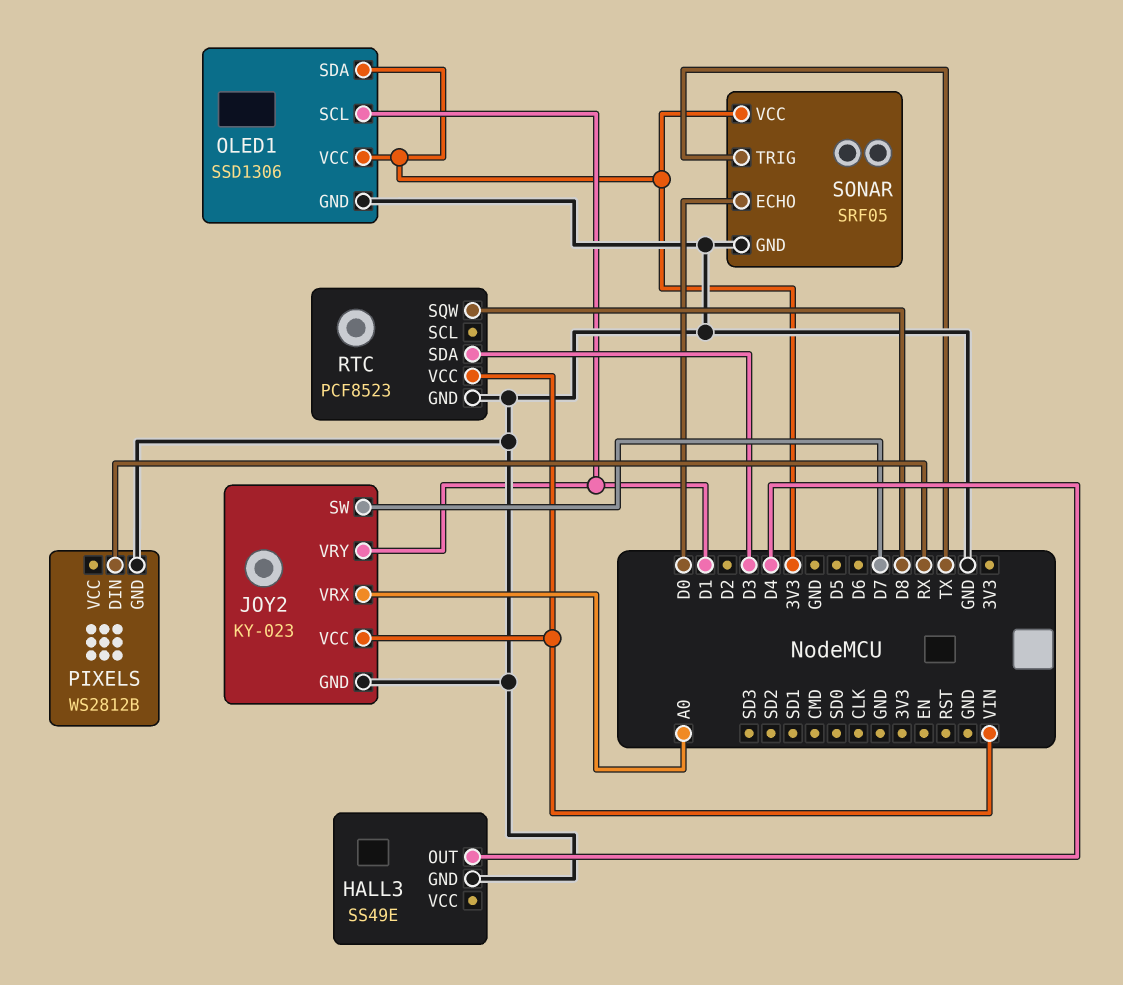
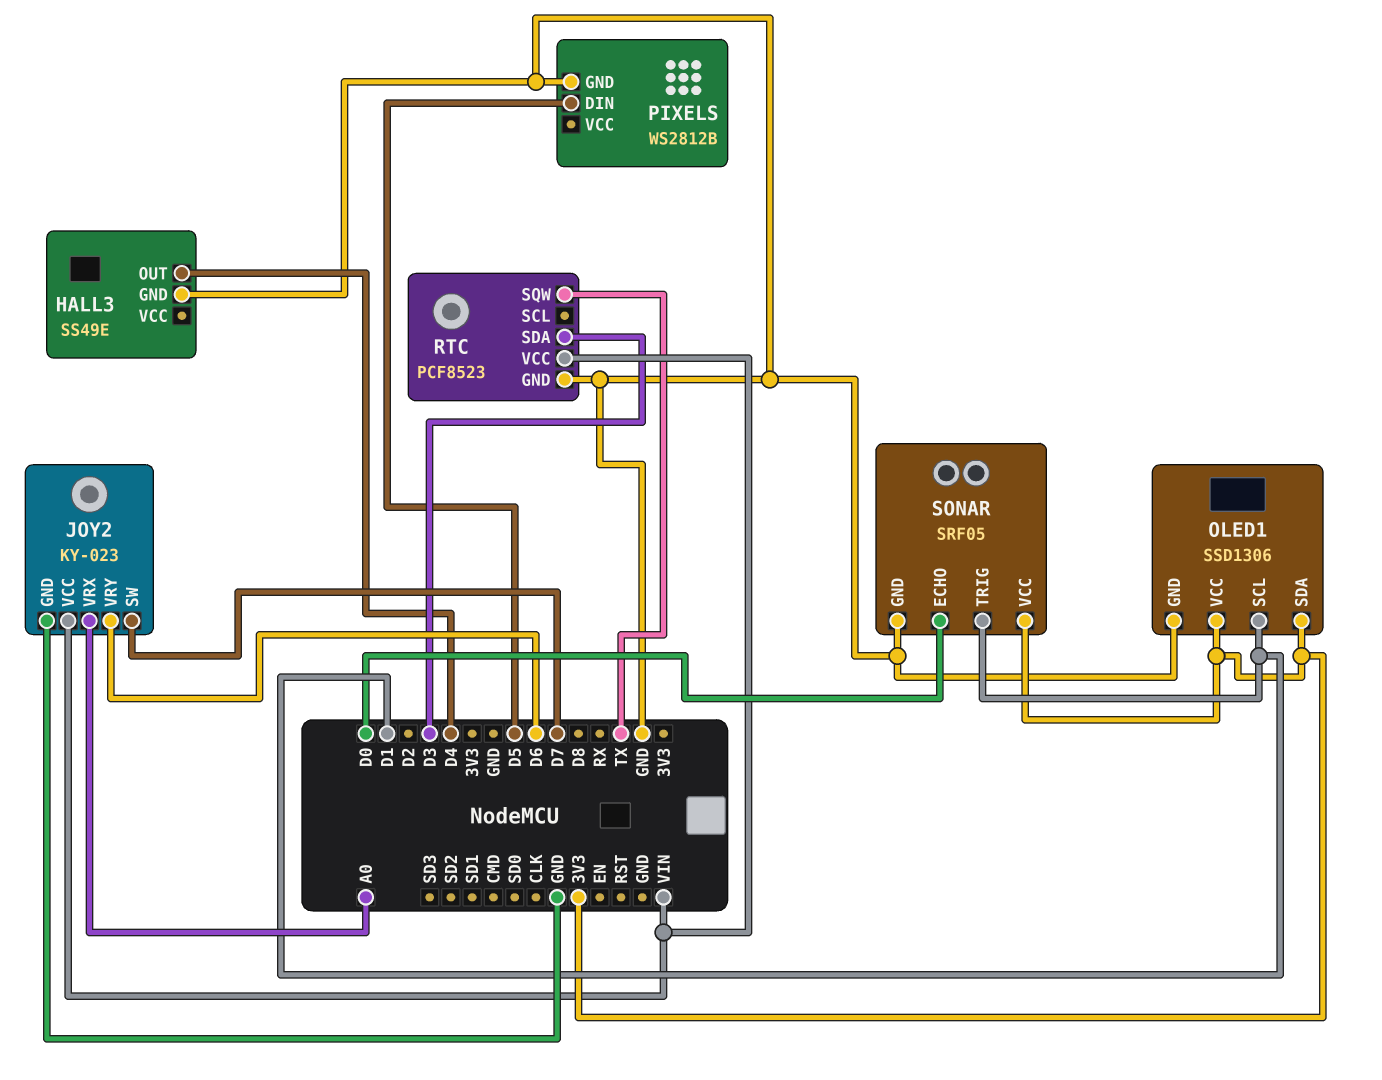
JOY2 pin VRY: D1 -> D6
PIXELS pin DIN: RX -> D5
RTC pin SQW: D8 -> TX
SONAR pin TRIG: TX -> D1

